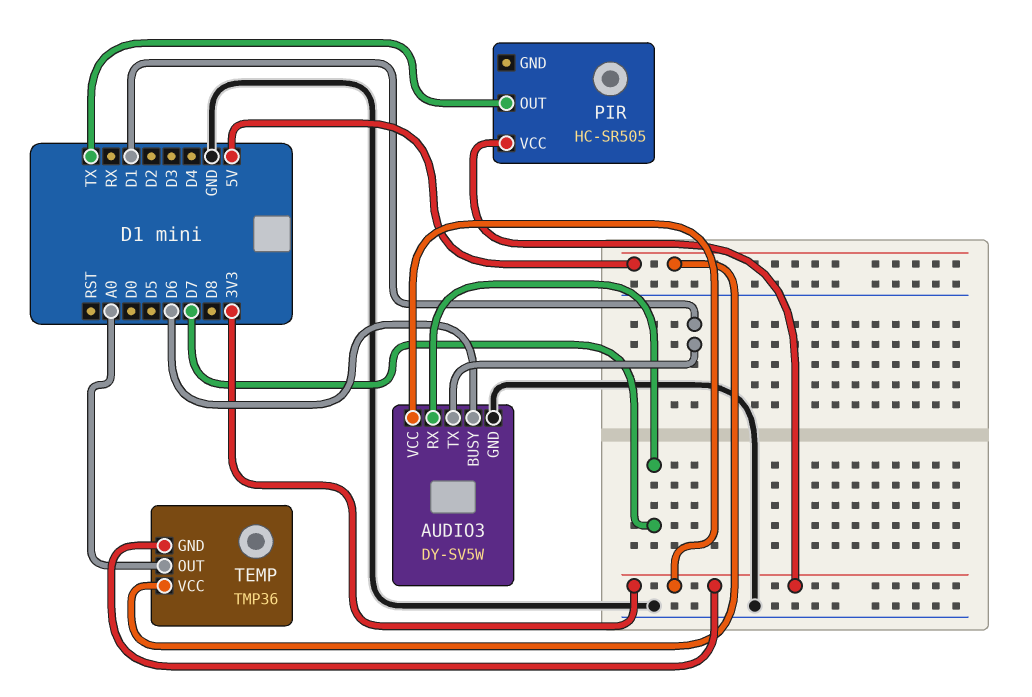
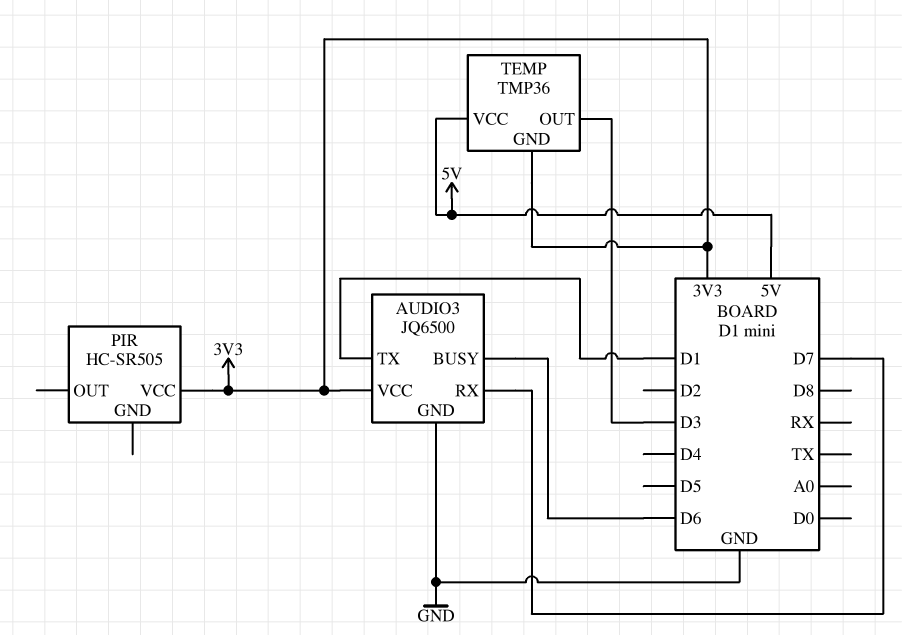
AUDIO3: DY-SV5W -> JQ6500
PIR pin OUT: TX -> none
TEMP pin OUT: A0 -> D3

